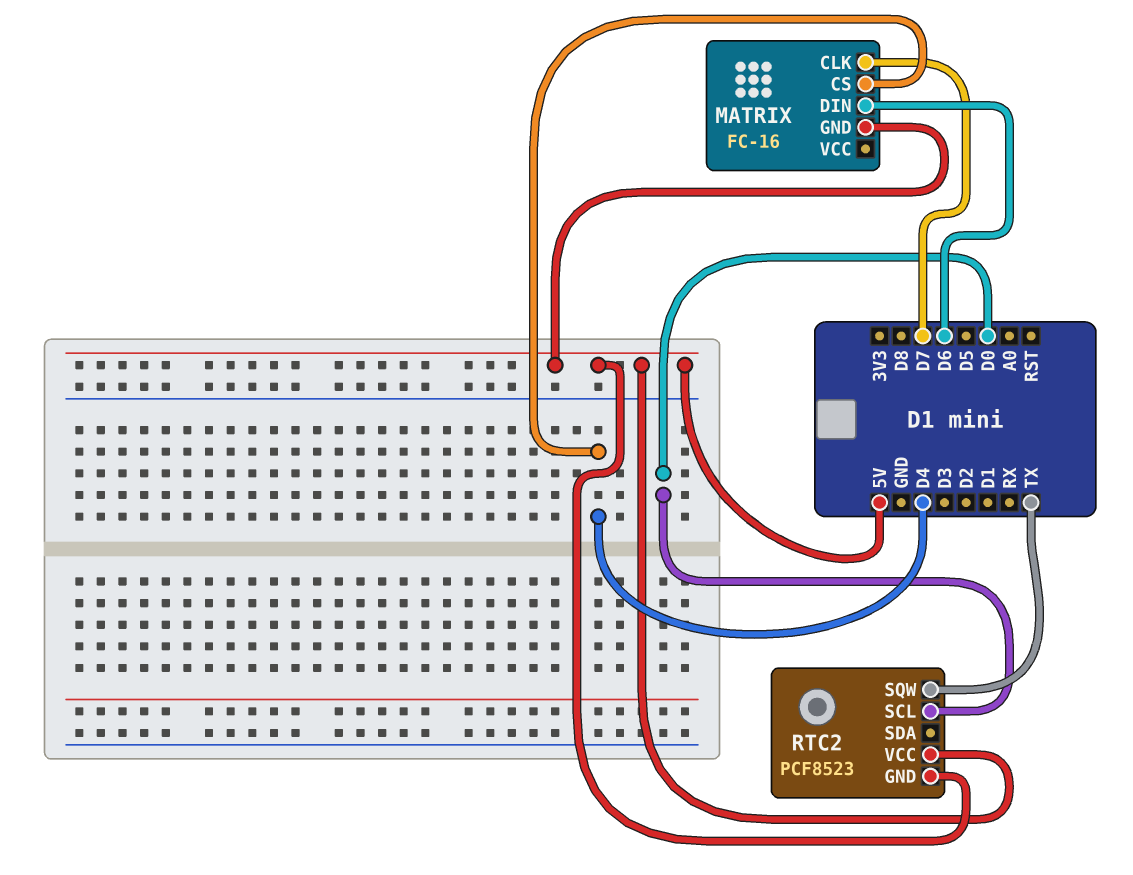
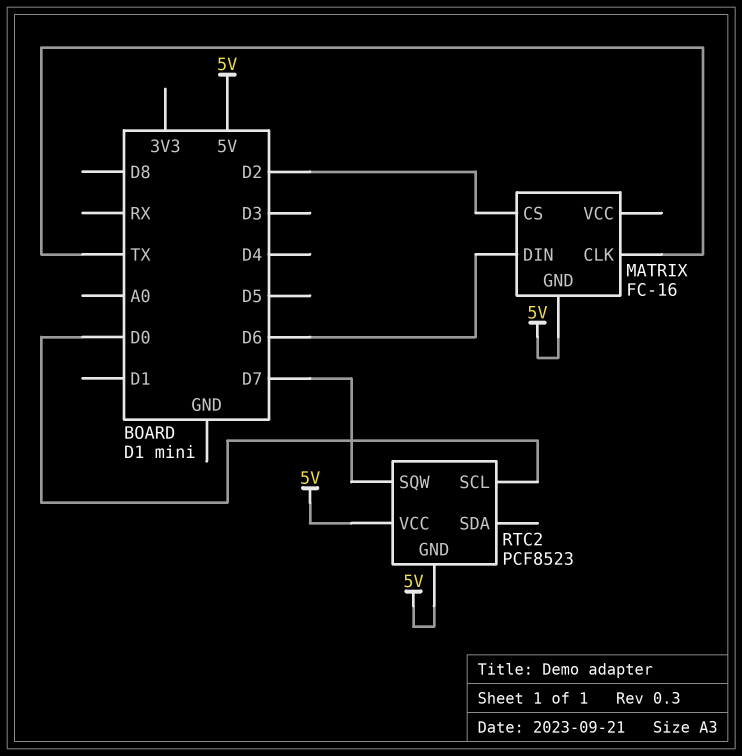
MATRIX pin CLK: D7 -> TX
MATRIX pin CS: D4 -> D2
RTC2 pin SQW: TX -> D7

